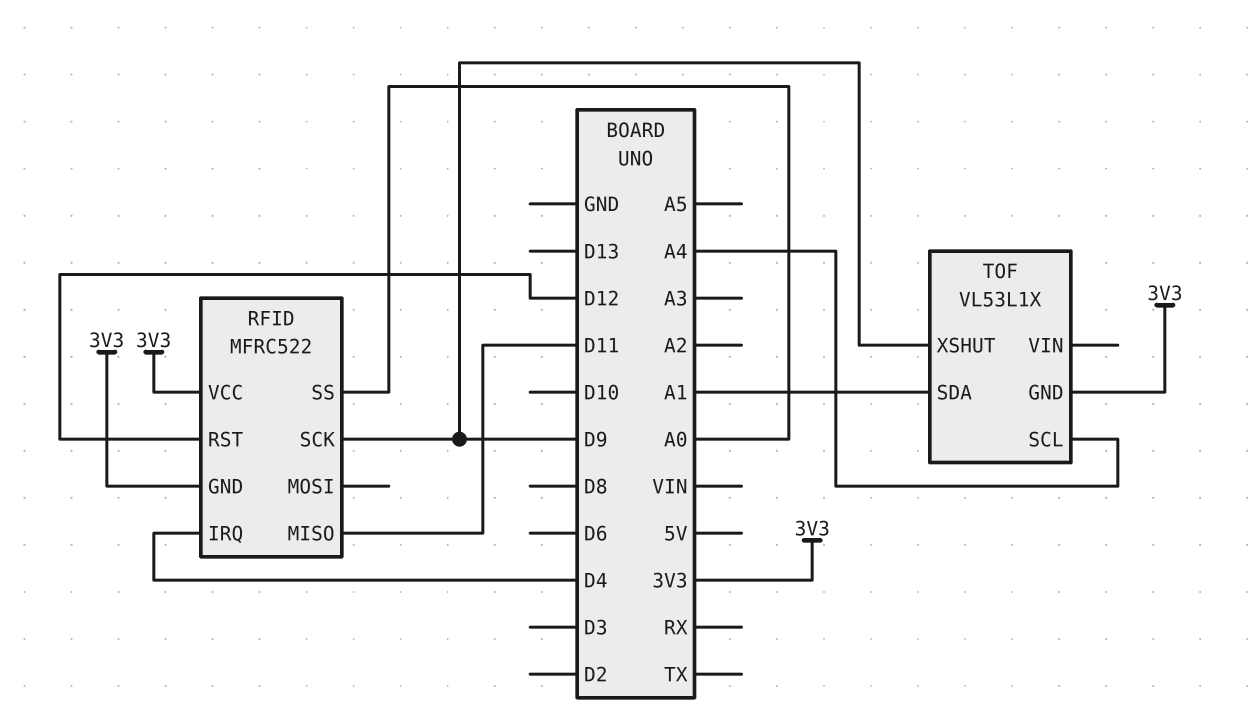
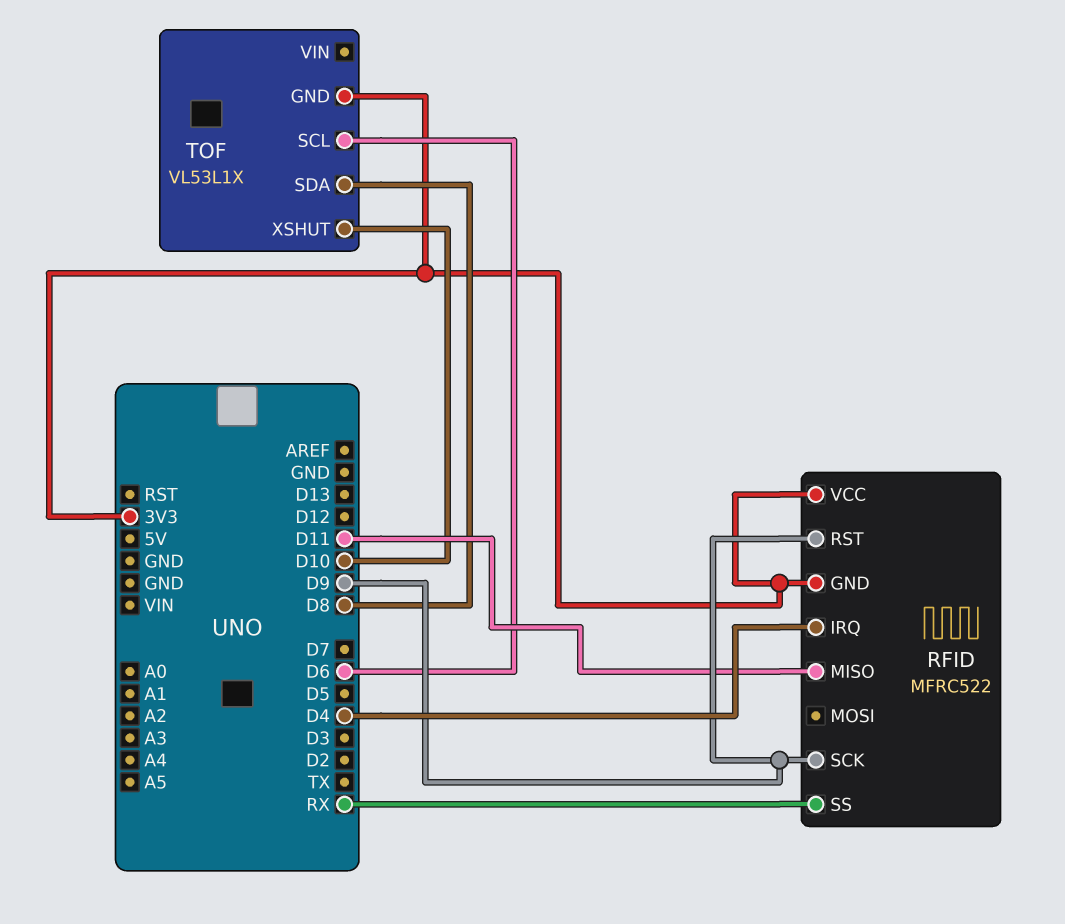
RFID pin RST: D12 -> D9
RFID pin SS: A0 -> RX
TOF pin SCL: A4 -> D6
TOF pin SDA: A1 -> D8
TOF pin XSHUT: D9 -> D10

